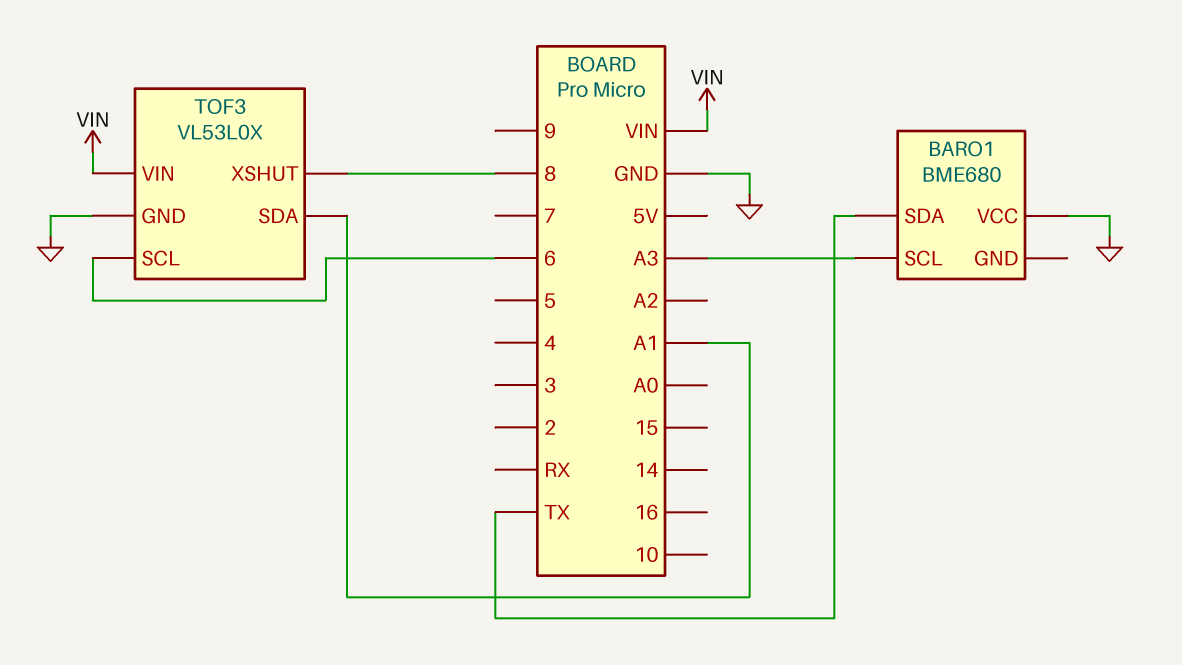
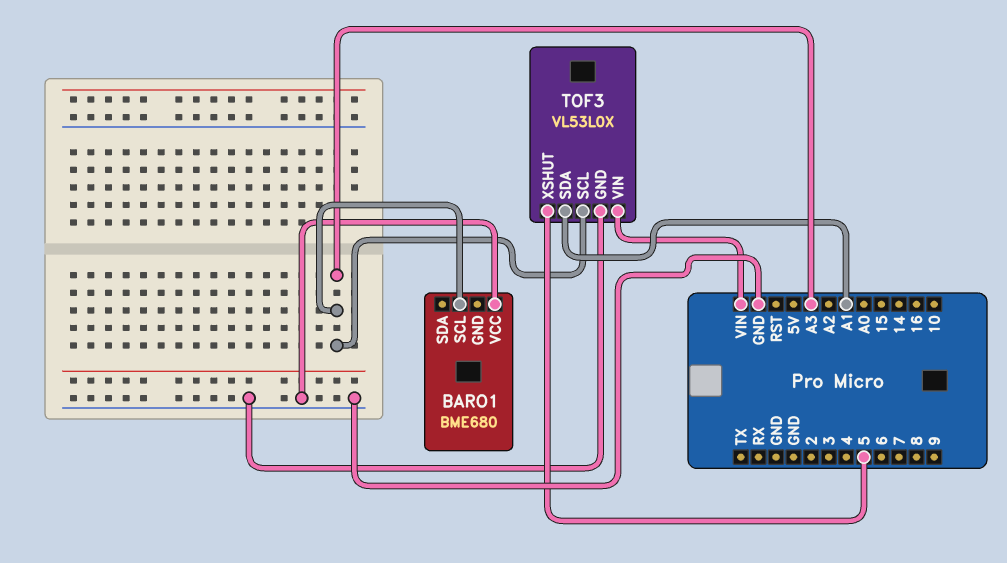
BARO1 pin SDA: TX -> none
TOF3 pin SCL: 6 -> A3
TOF3 pin XSHUT: 8 -> 5

